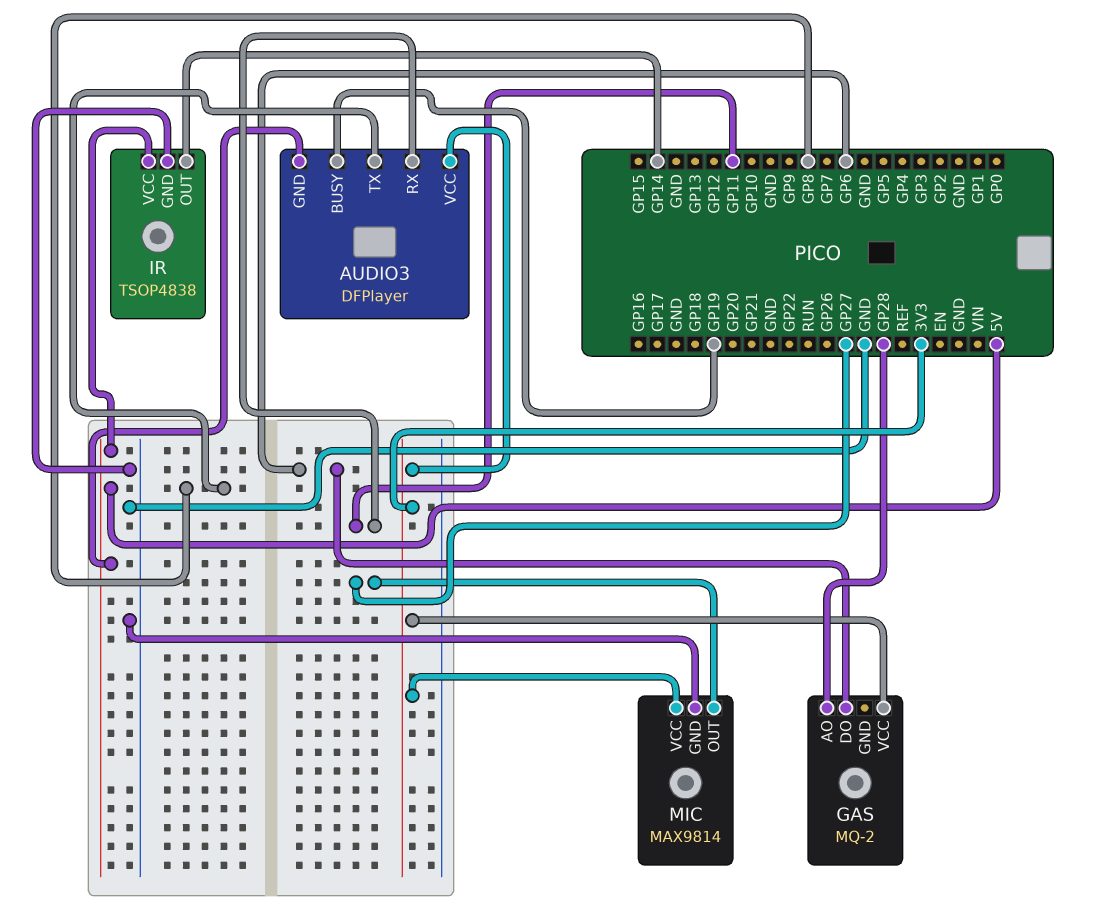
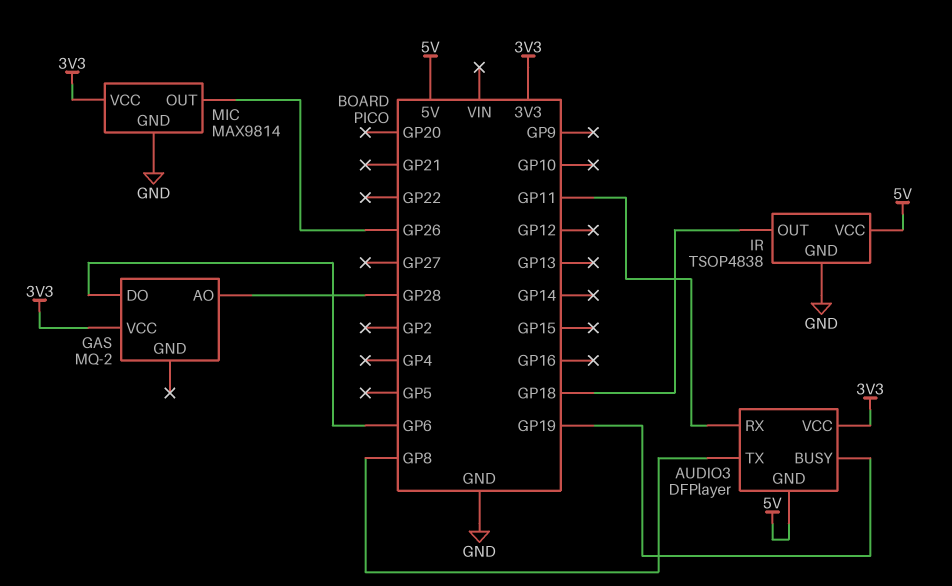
IR pin OUT: GP14 -> GP18
MIC pin OUT: GP27 -> GP26

